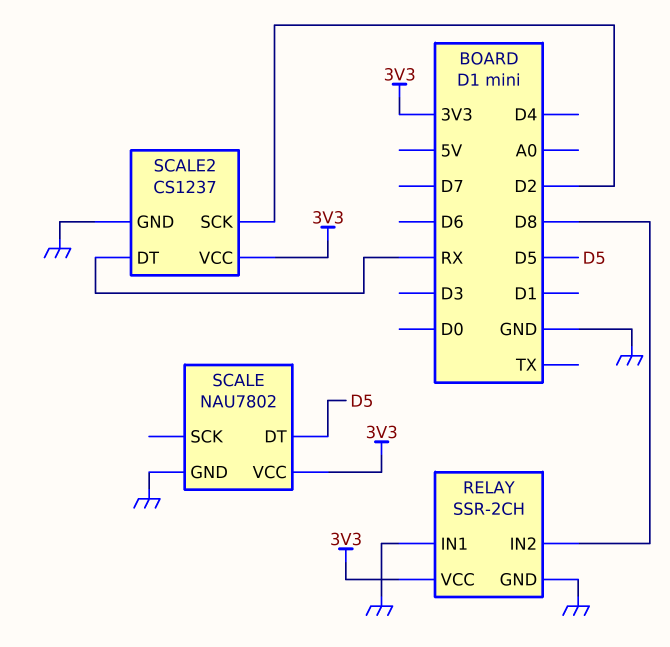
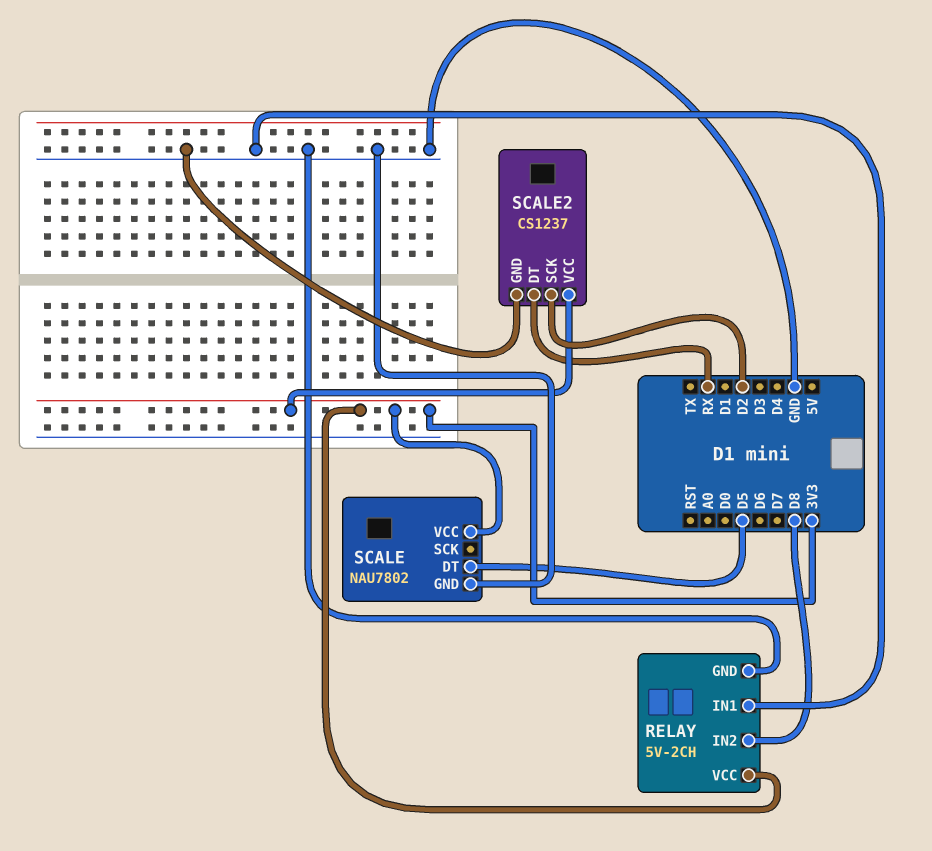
RELAY: SSR-2CH -> 5V-2CH

